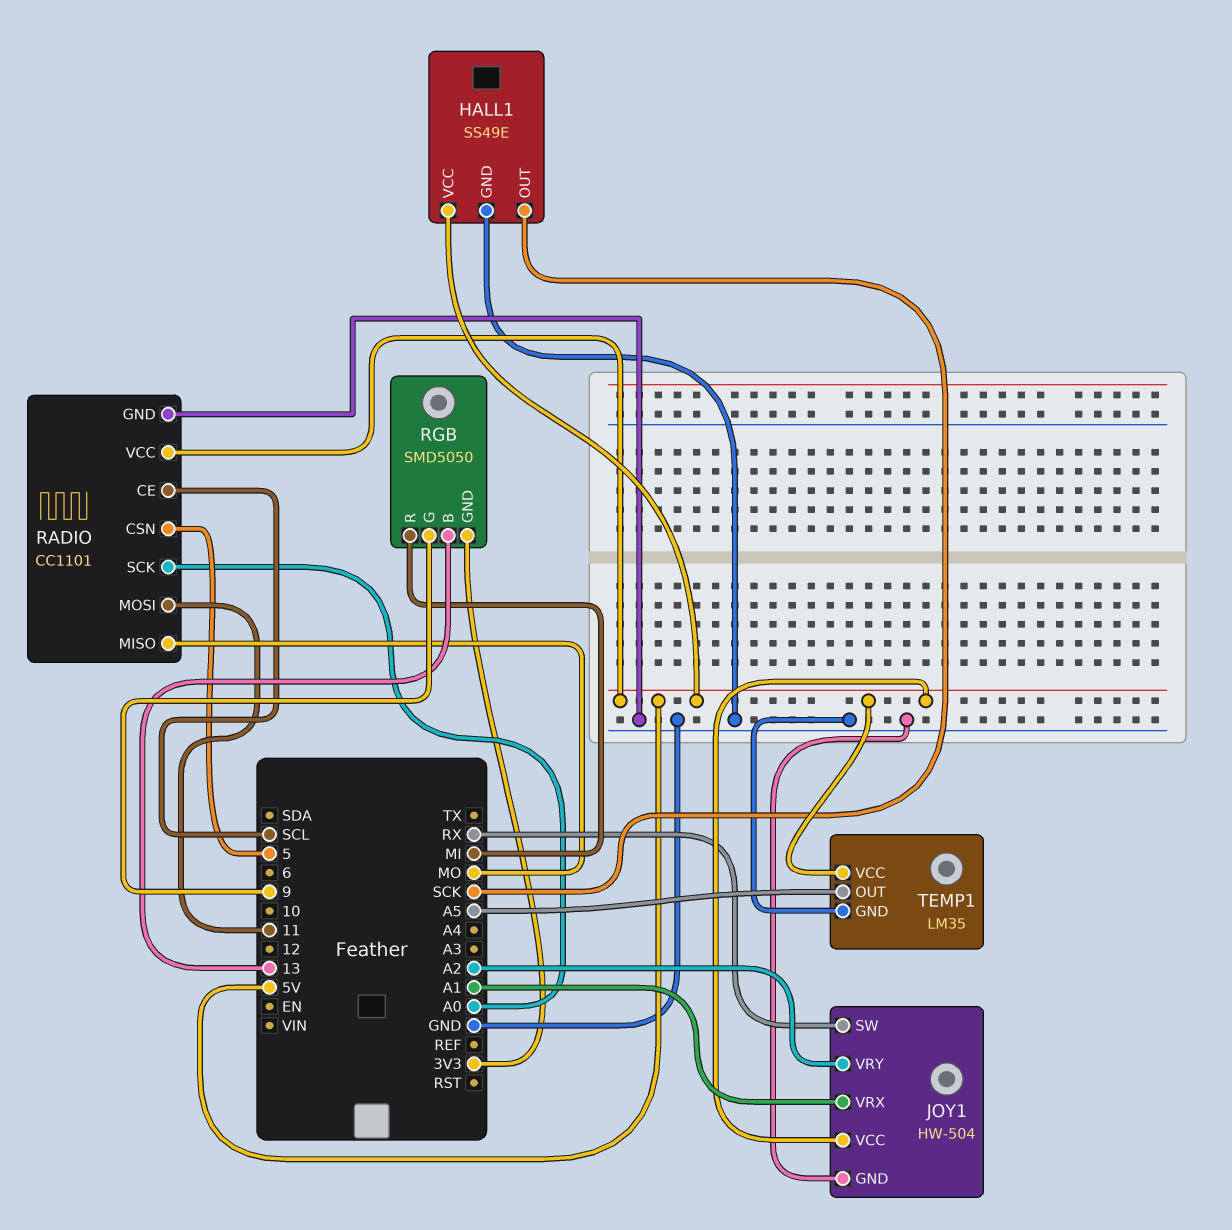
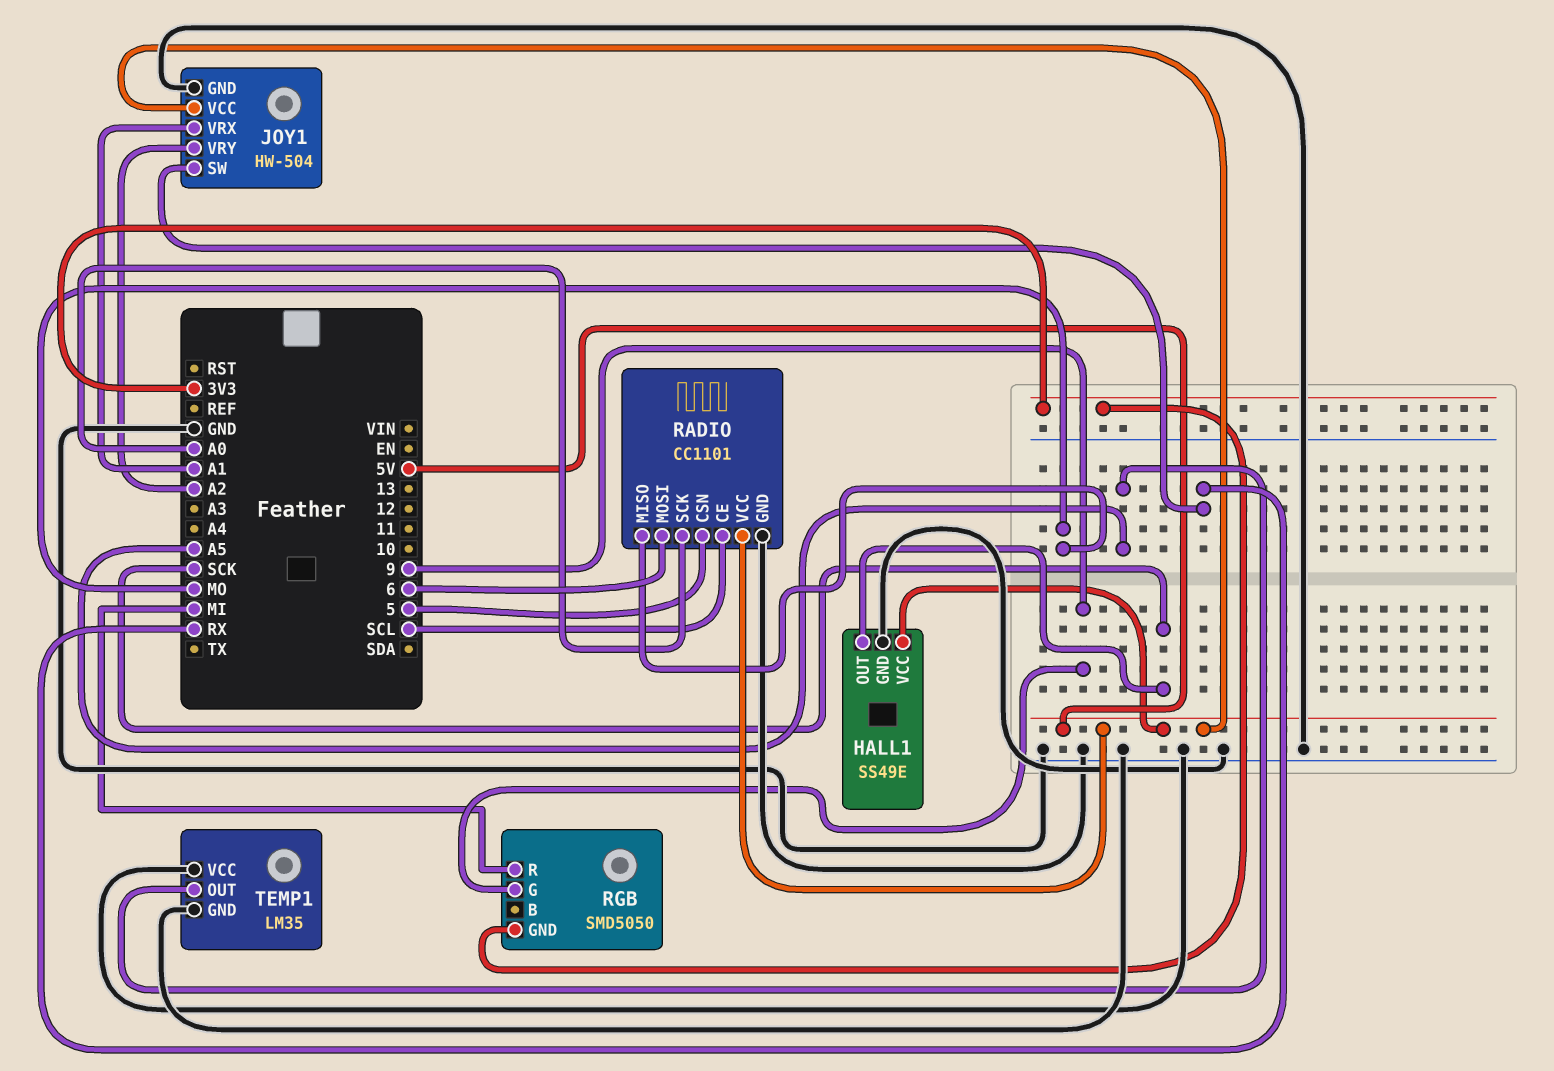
RADIO pin MOSI: 11 -> 6
RGB pin B: 13 -> none
TEMP1 pin VCC: 5V -> GND

